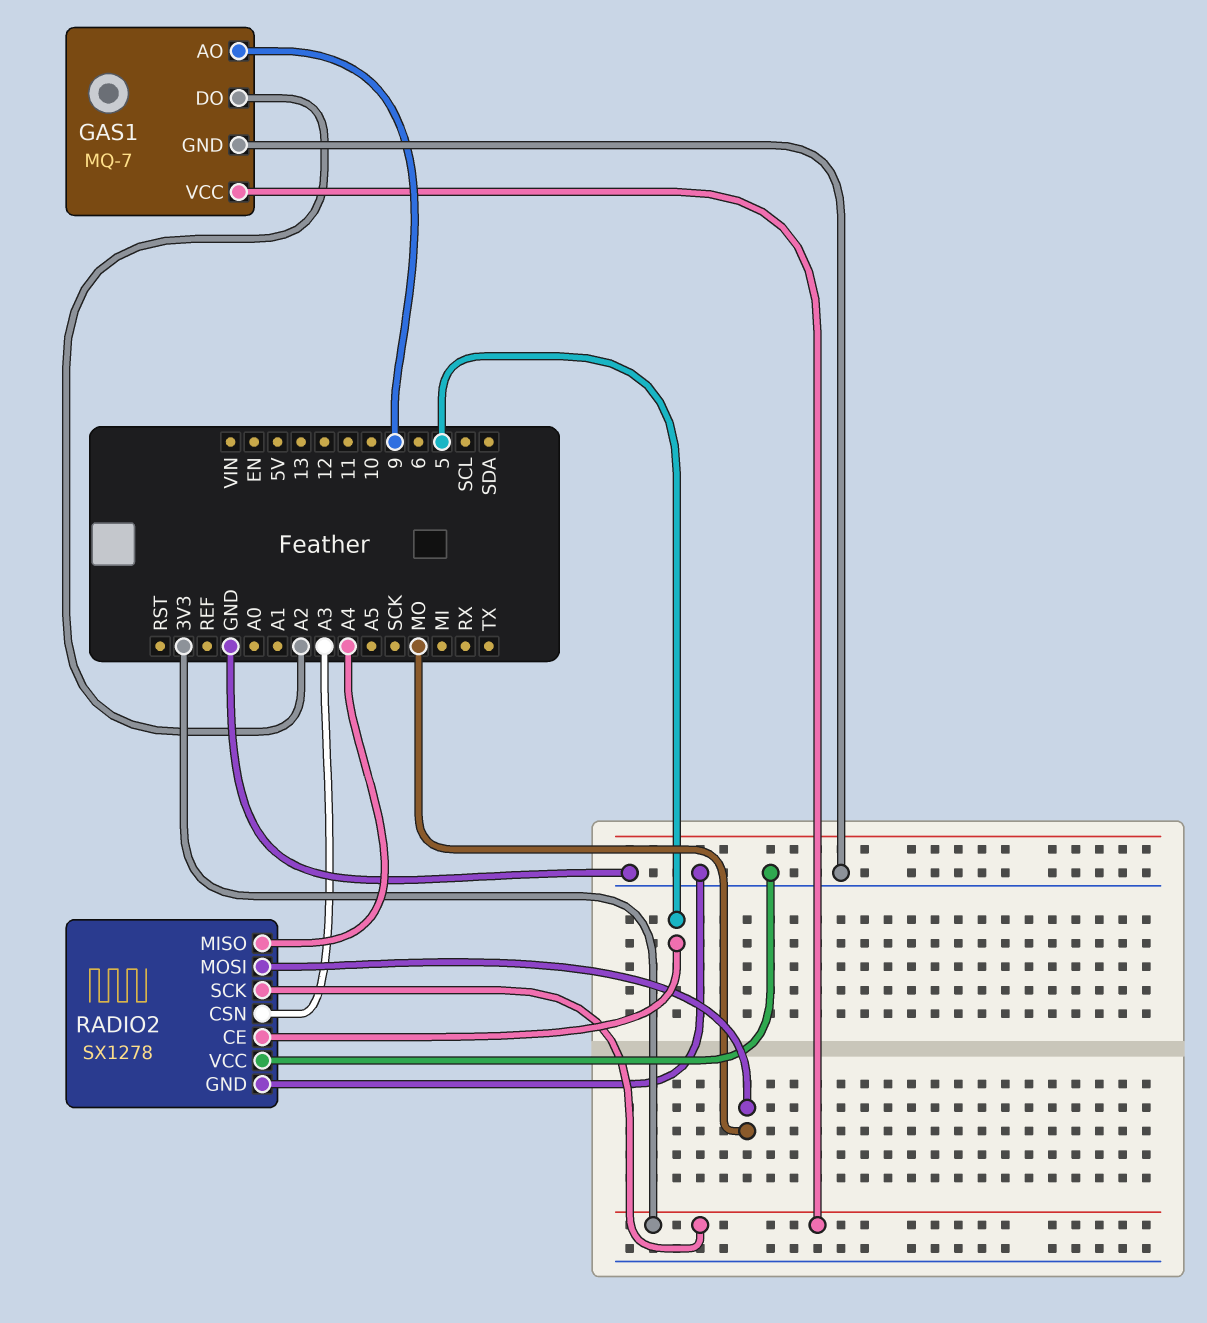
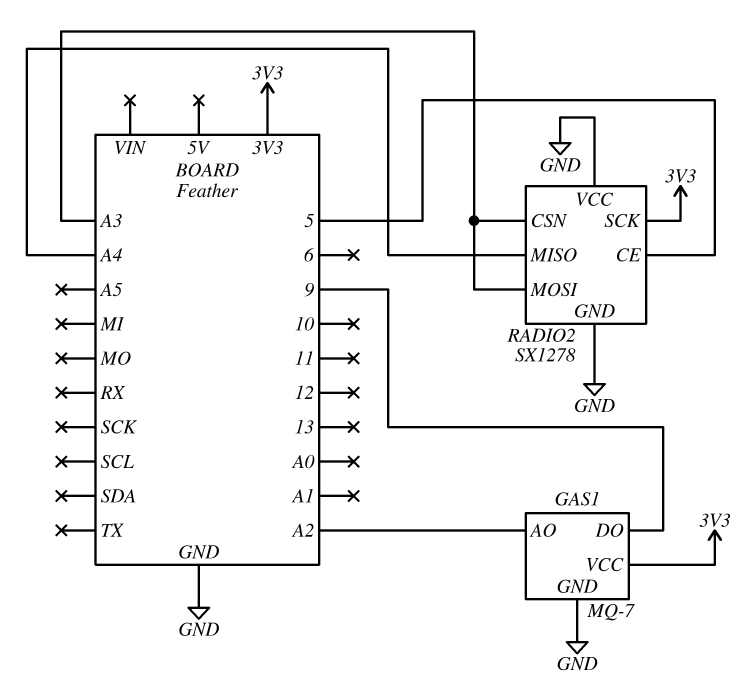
GAS1 pin AO: 9 -> A2
GAS1 pin DO: A2 -> 9
RADIO2 pin MOSI: MO -> A3

